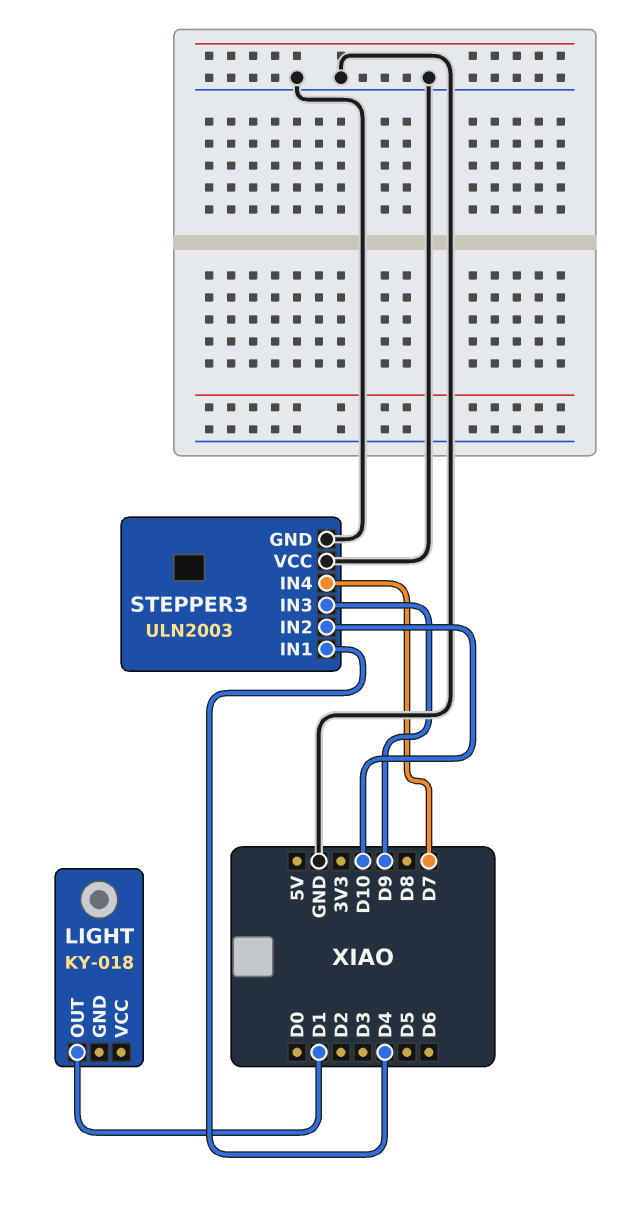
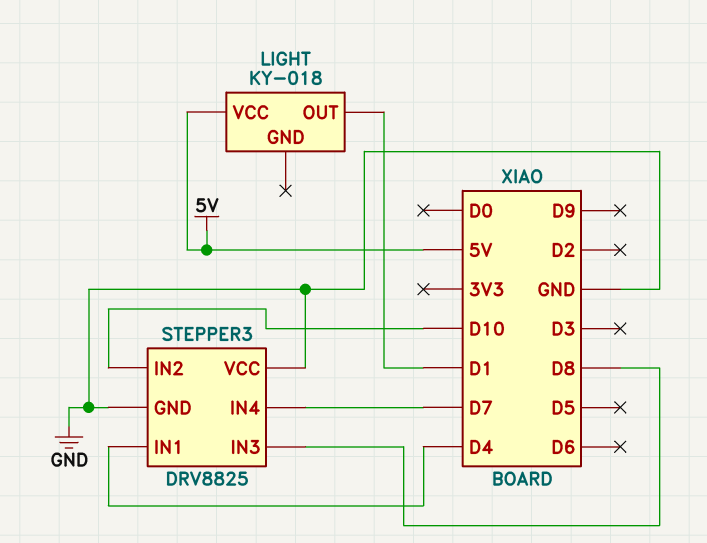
LIGHT pin VCC: none -> 5V
STEPPER3: ULN2003 -> DRV8825
STEPPER3 pin IN3: D9 -> D8

